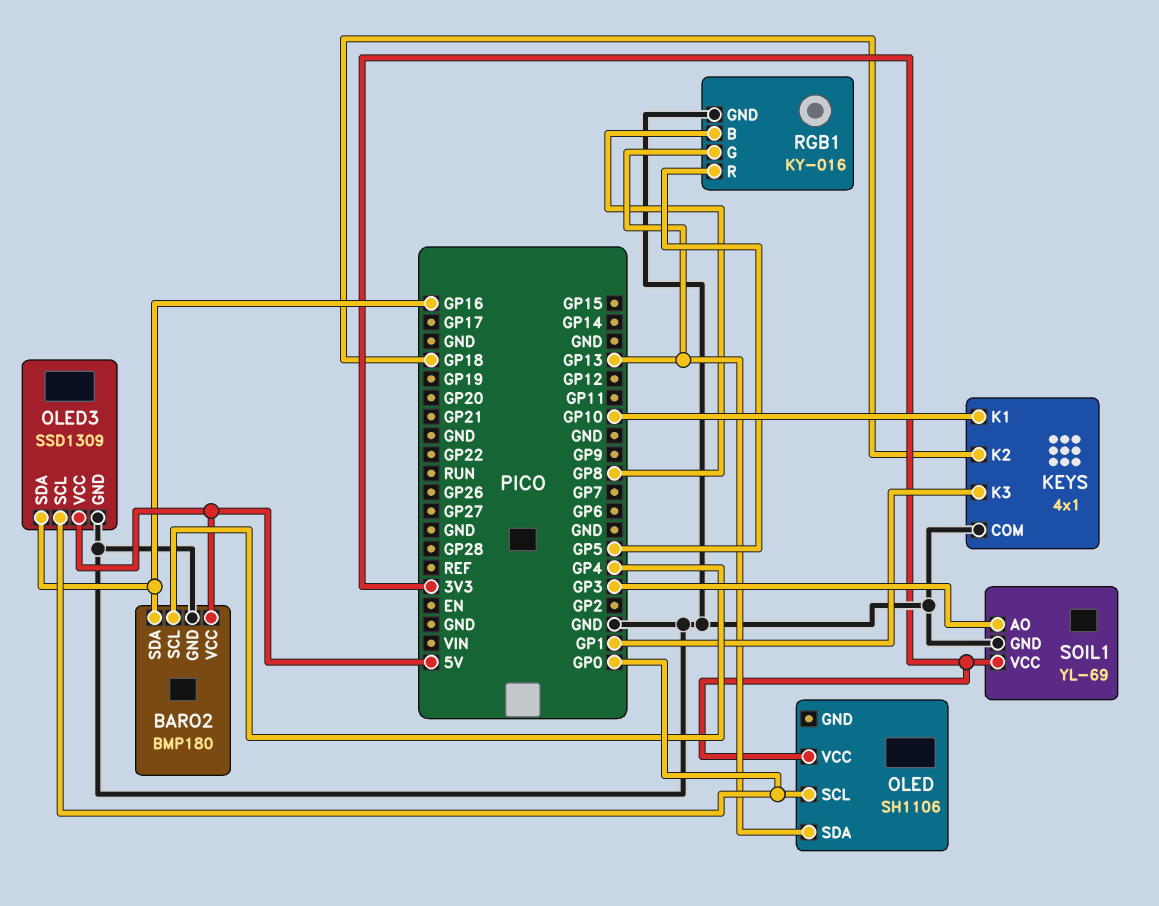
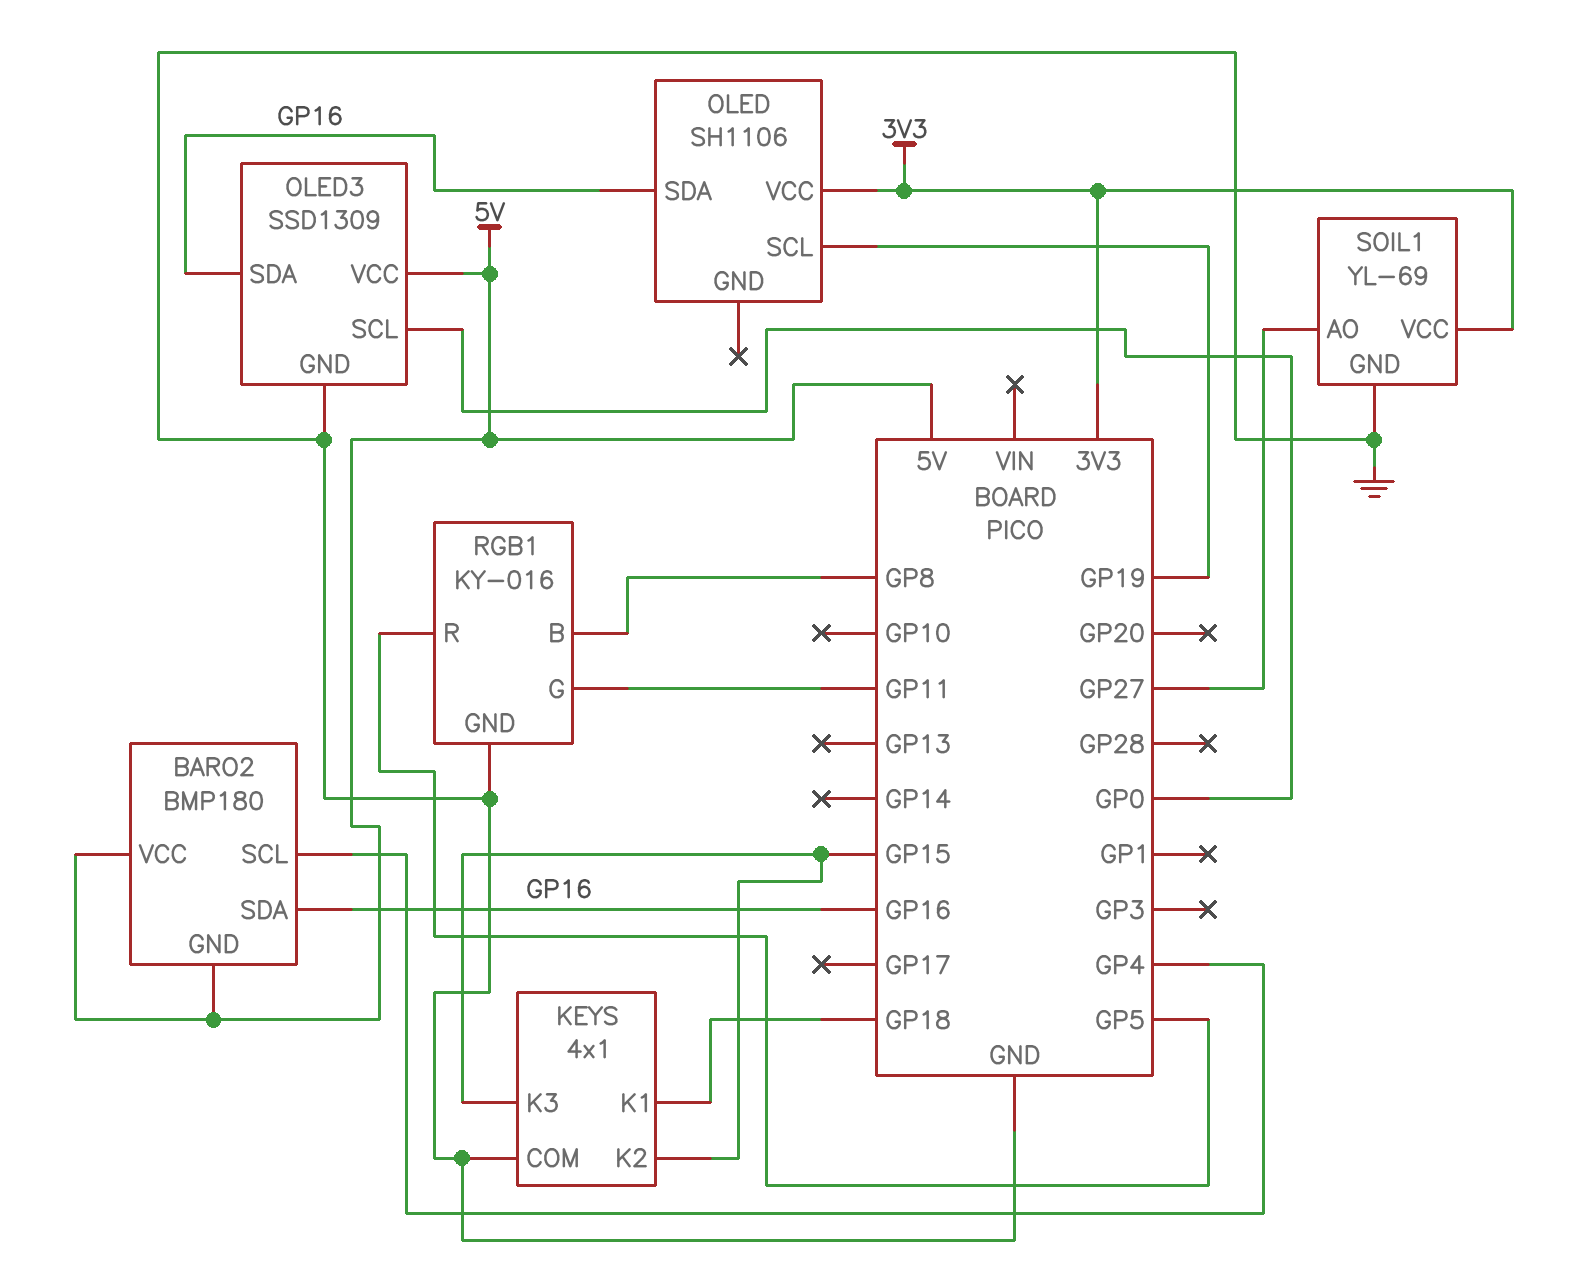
BARO2 pin GND: GND -> 5V
KEYS pin K1: GP10 -> GP18
KEYS pin K2: GP18 -> GP15
KEYS pin K3: GP1 -> GP15
OLED pin SCL: GP0 -> GP19
OLED pin SDA: GP13 -> GP16
RGB1 pin G: GP13 -> GP11
SOIL1 pin AO: GP3 -> GP27

